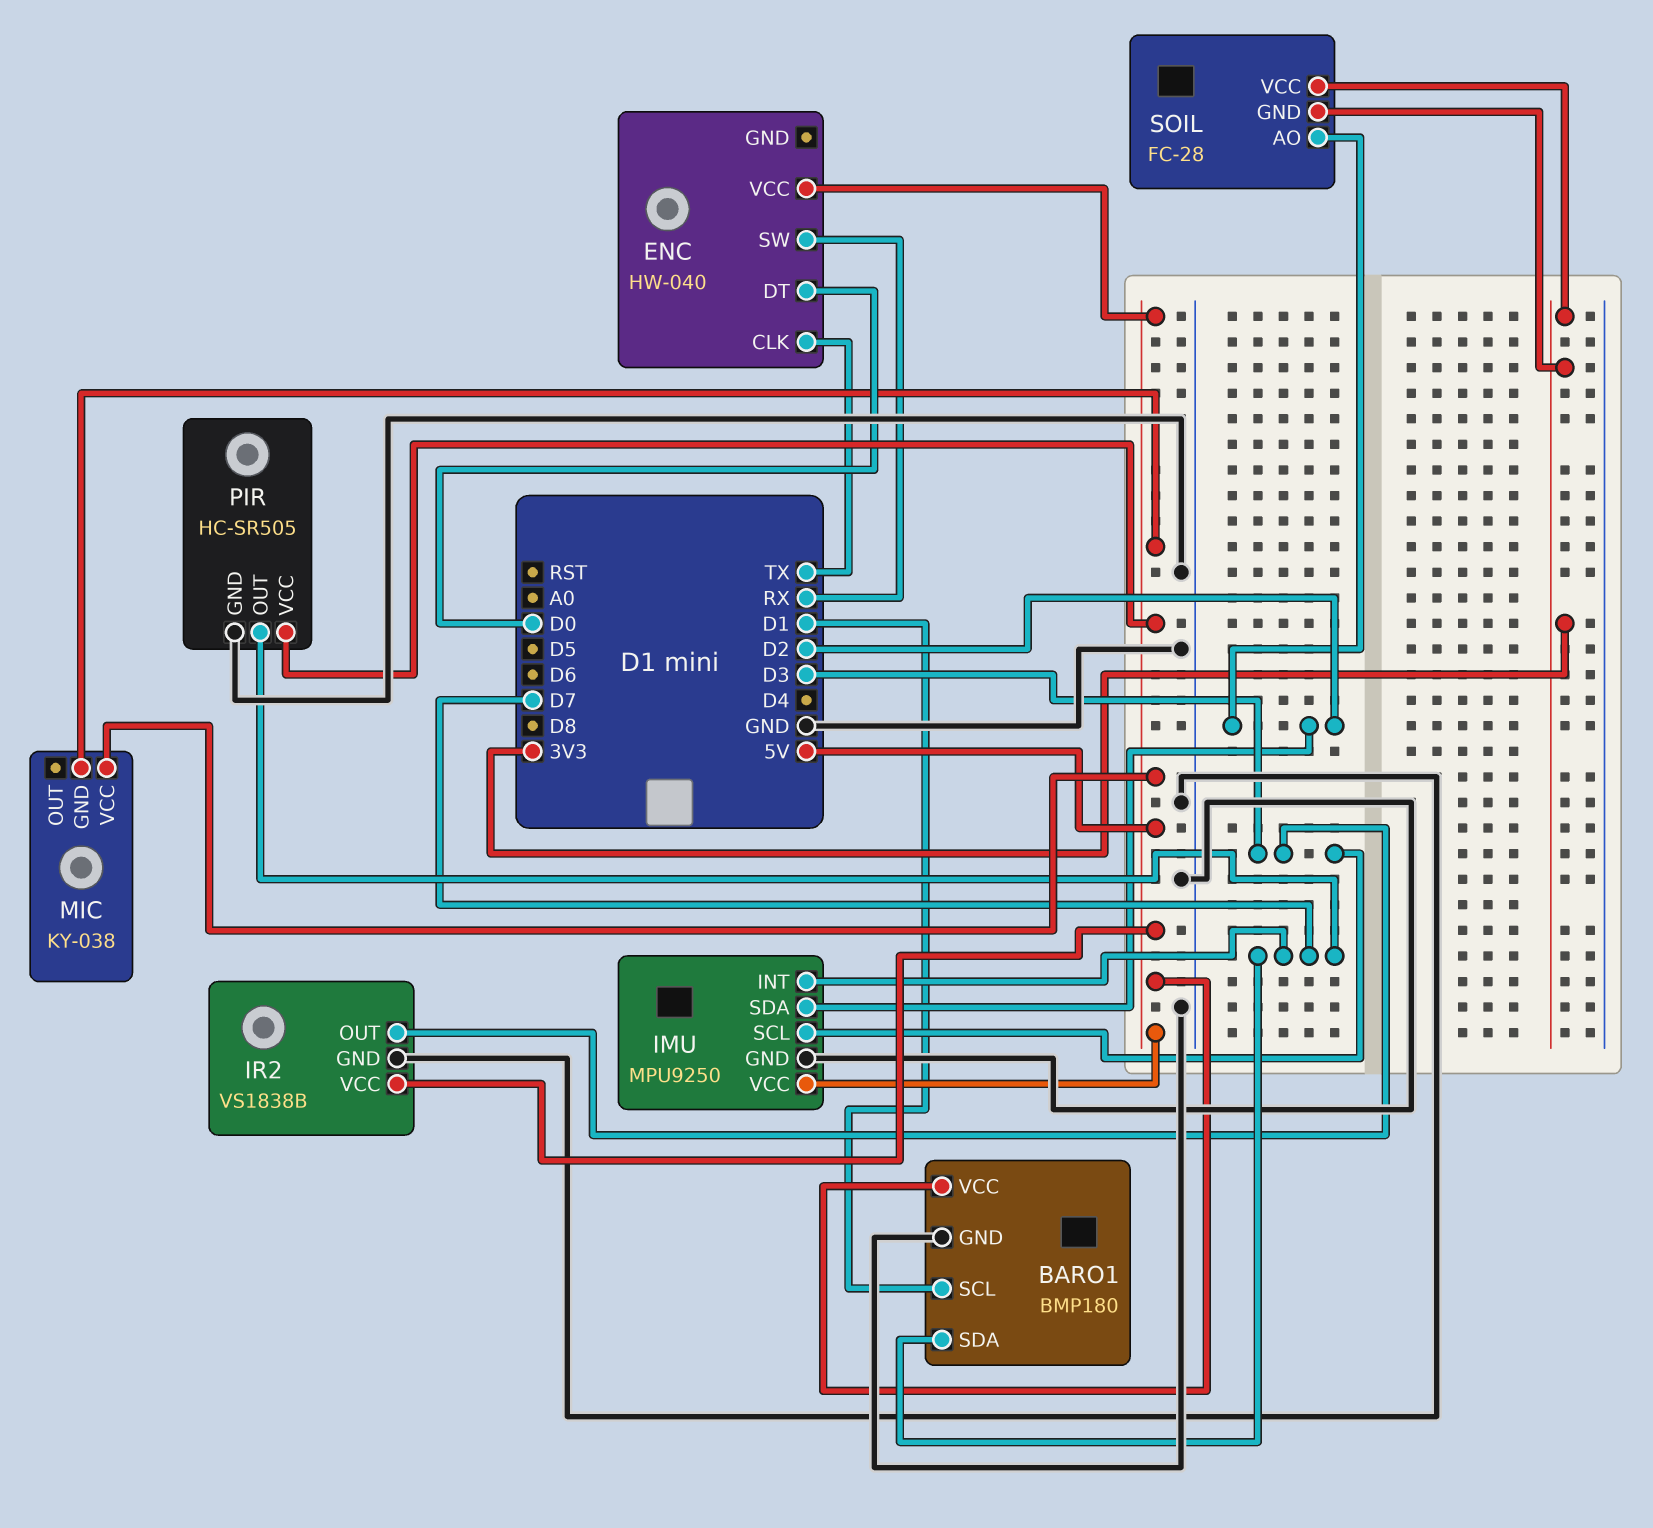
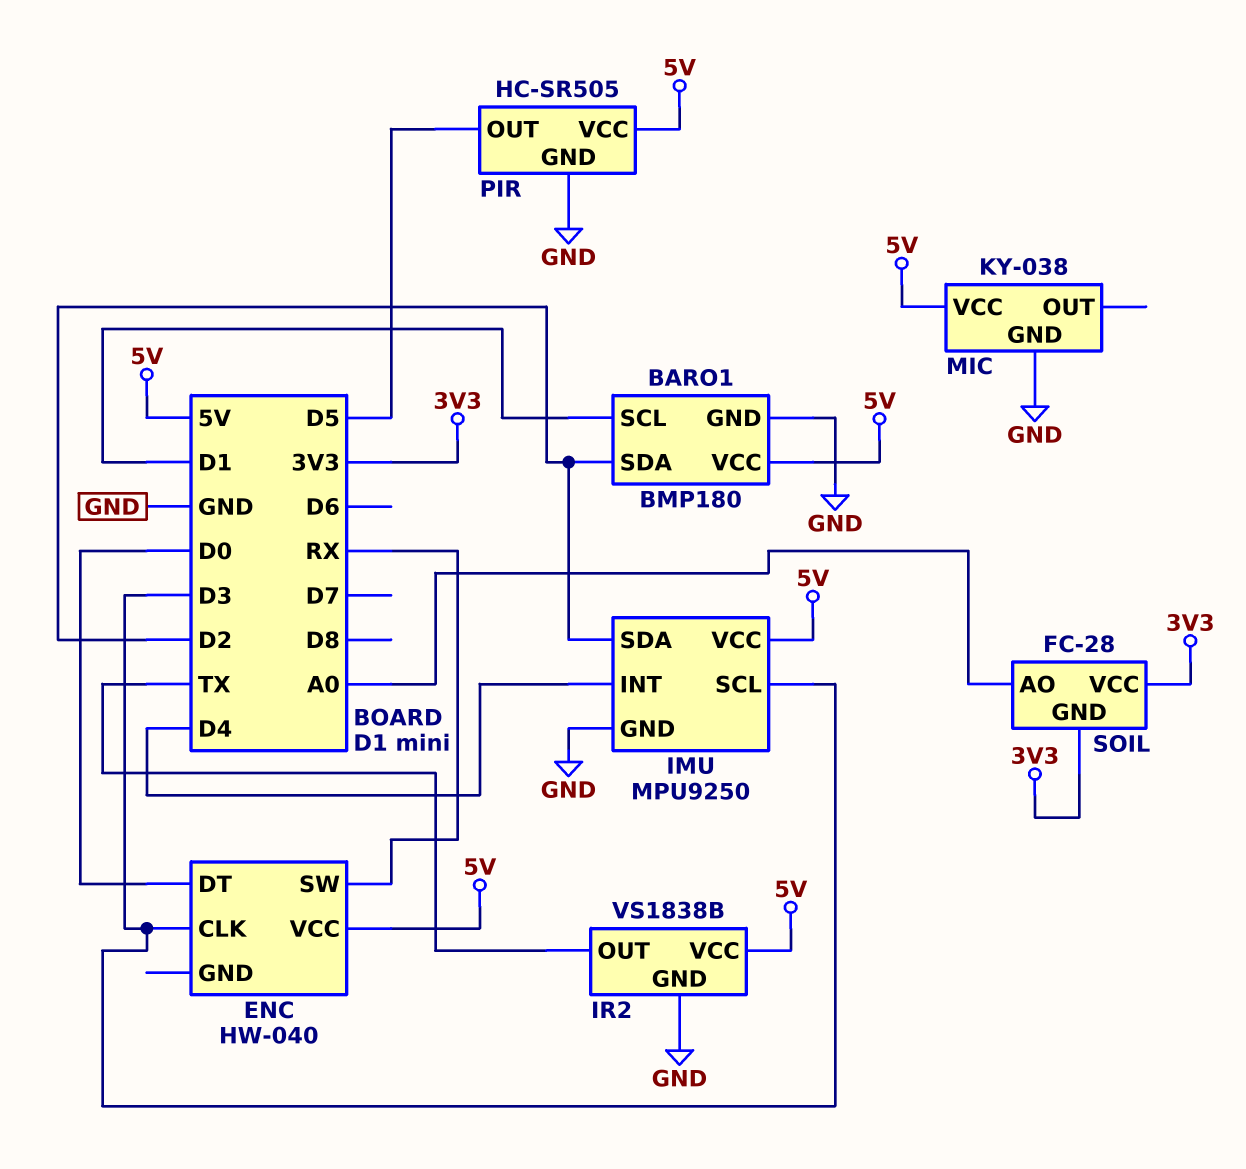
BARO1 pin SDA: D7 -> D2
ENC pin CLK: TX -> D3
IMU pin INT: D7 -> D4
IR2 pin OUT: D3 -> TX
MIC pin GND: 5V -> GND
PIR pin OUT: D7 -> D5
SOIL pin AO: D2 -> A0

